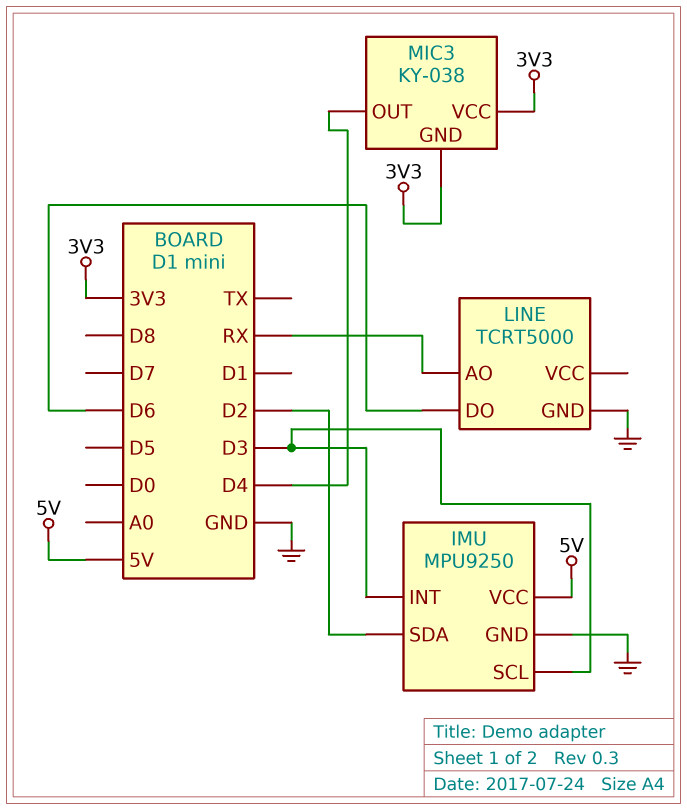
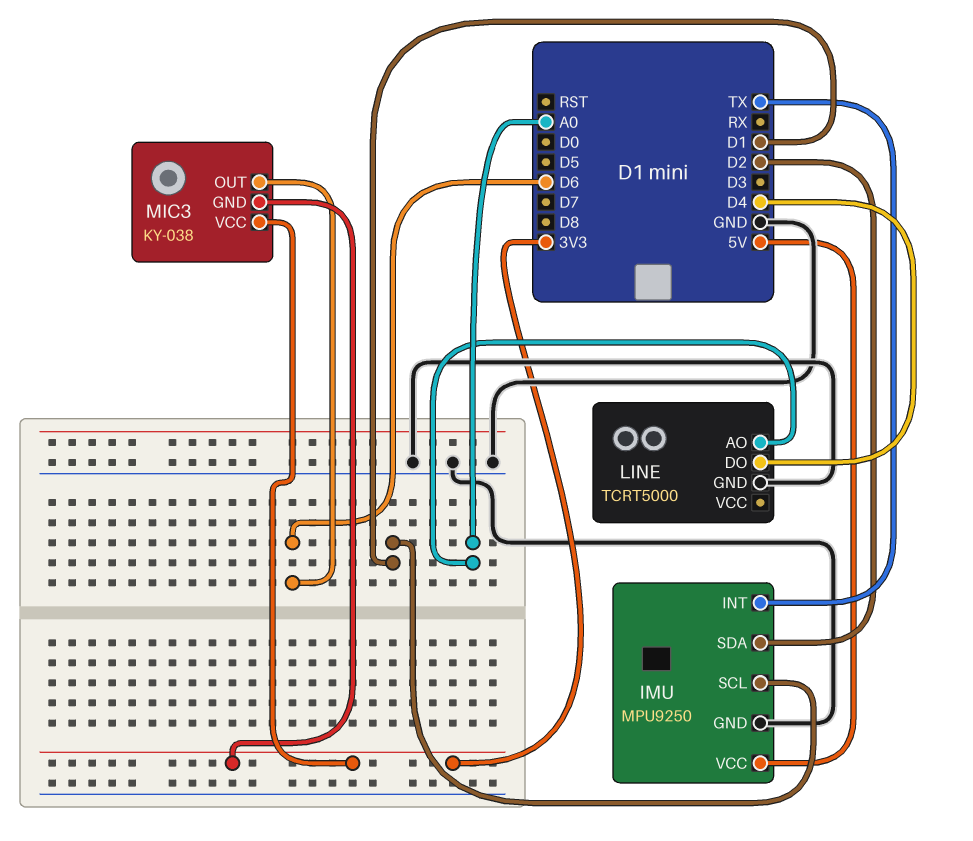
IMU pin INT: D3 -> TX
IMU pin SCL: D3 -> D1
LINE pin AO: RX -> A0
LINE pin DO: D6 -> D4
MIC3 pin OUT: D4 -> D6

